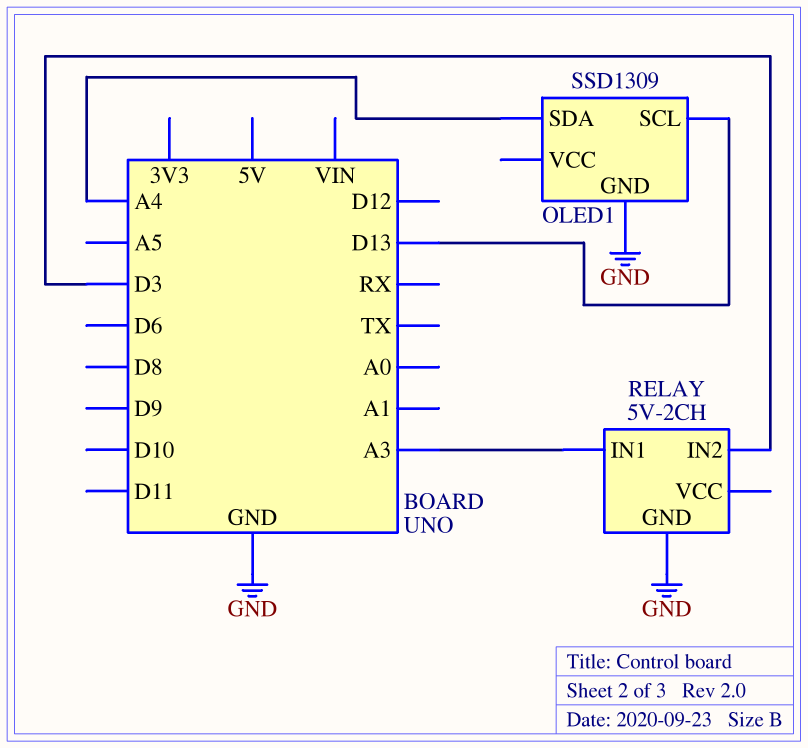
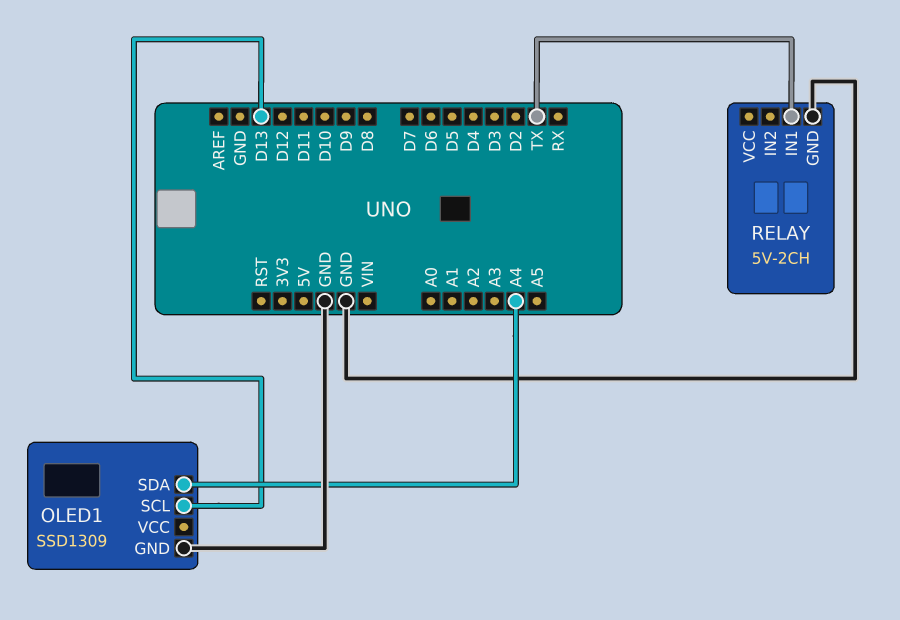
RELAY pin IN1: A3 -> TX
RELAY pin IN2: D3 -> none

